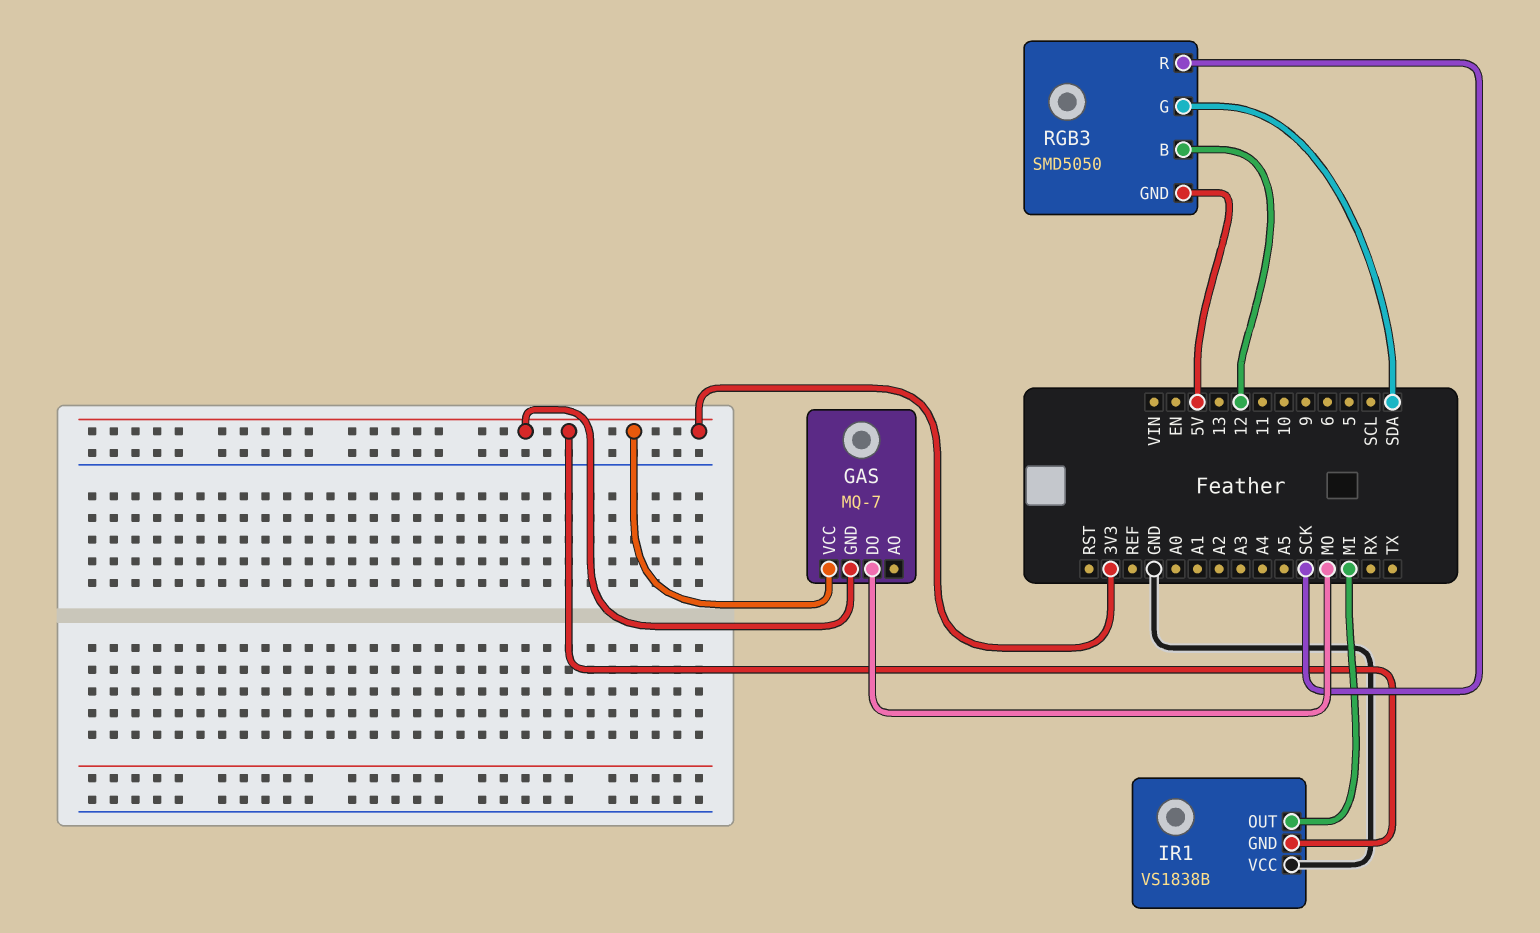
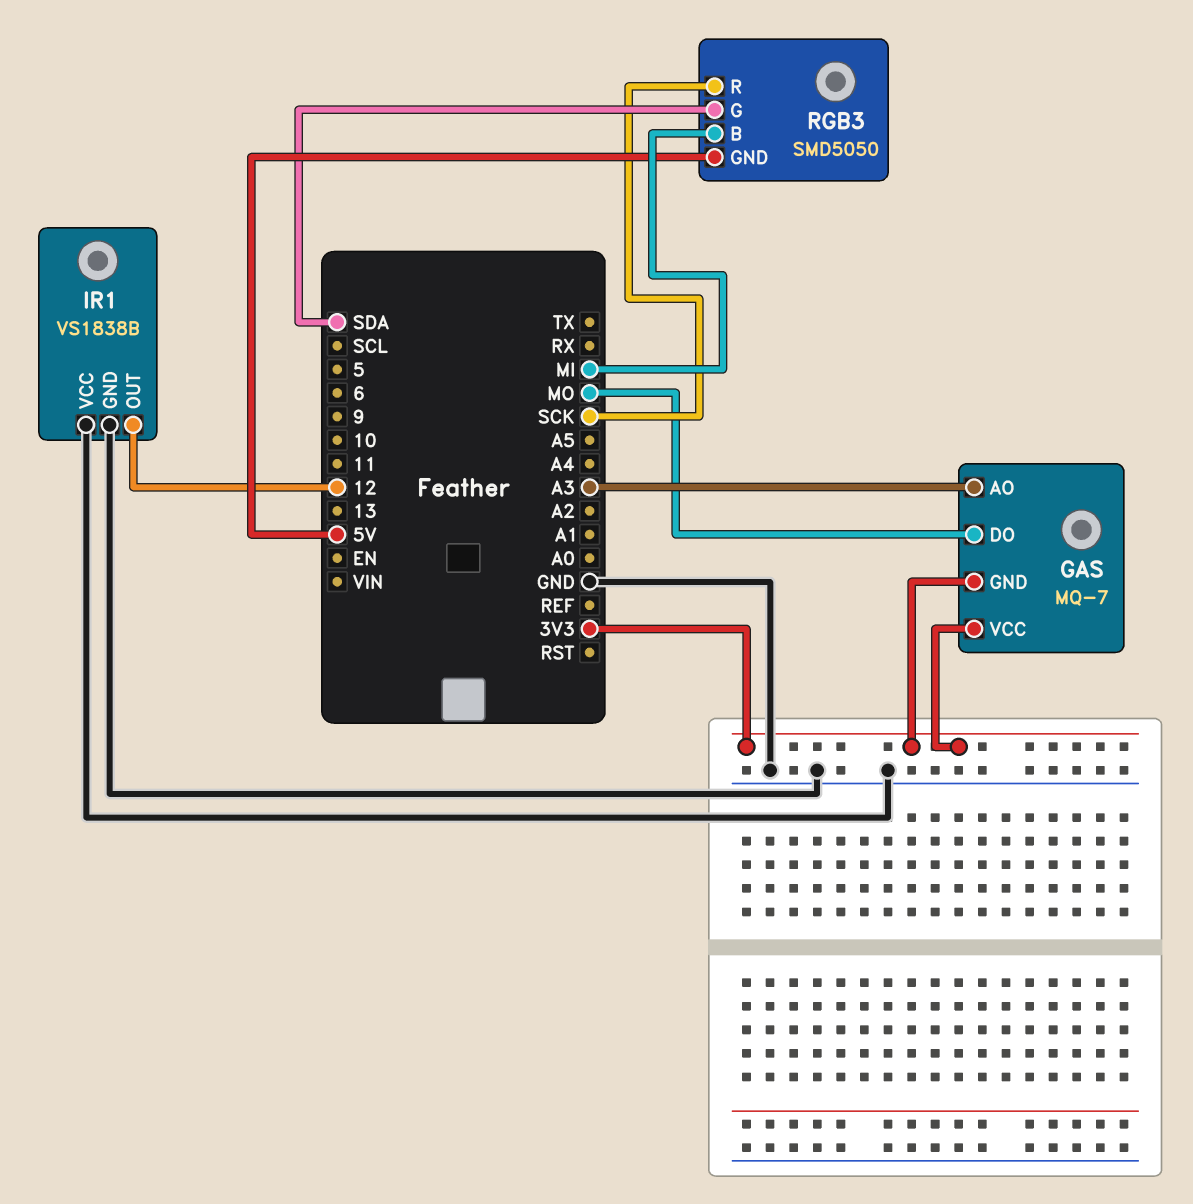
GAS pin AO: none -> A3
IR1 pin GND: 3V3 -> GND
IR1 pin OUT: MI -> 12
RGB3 pin B: 12 -> MI

